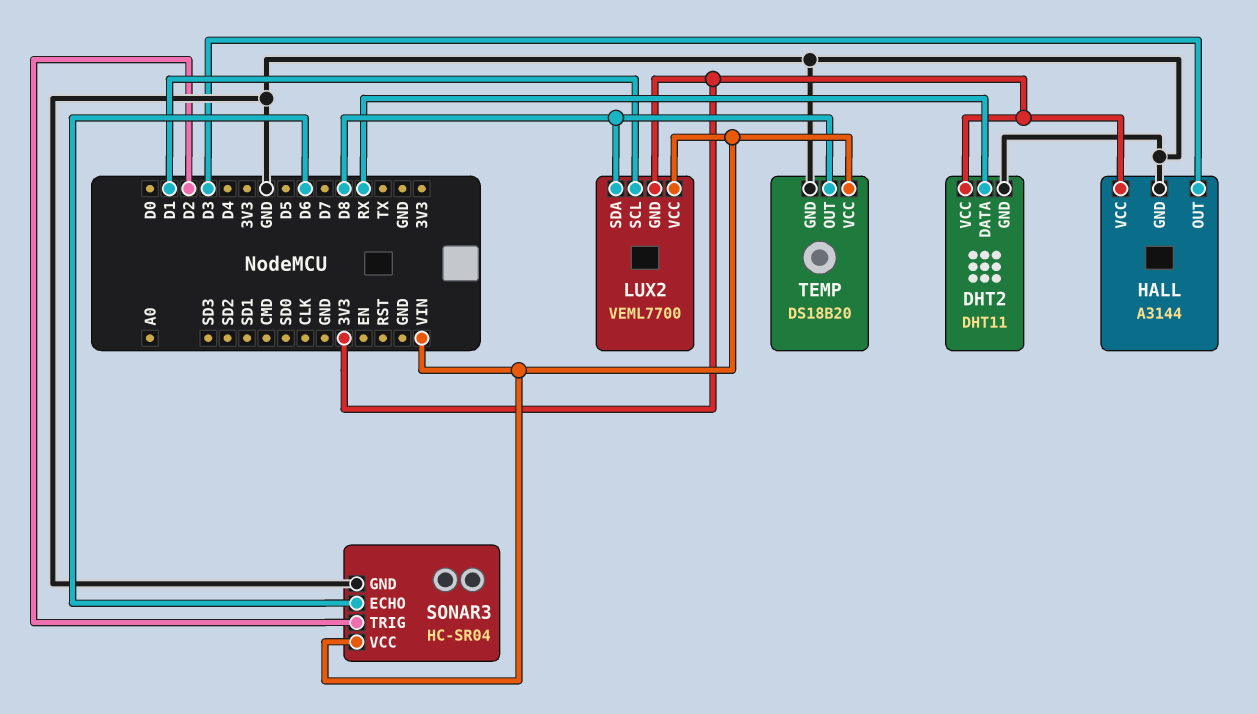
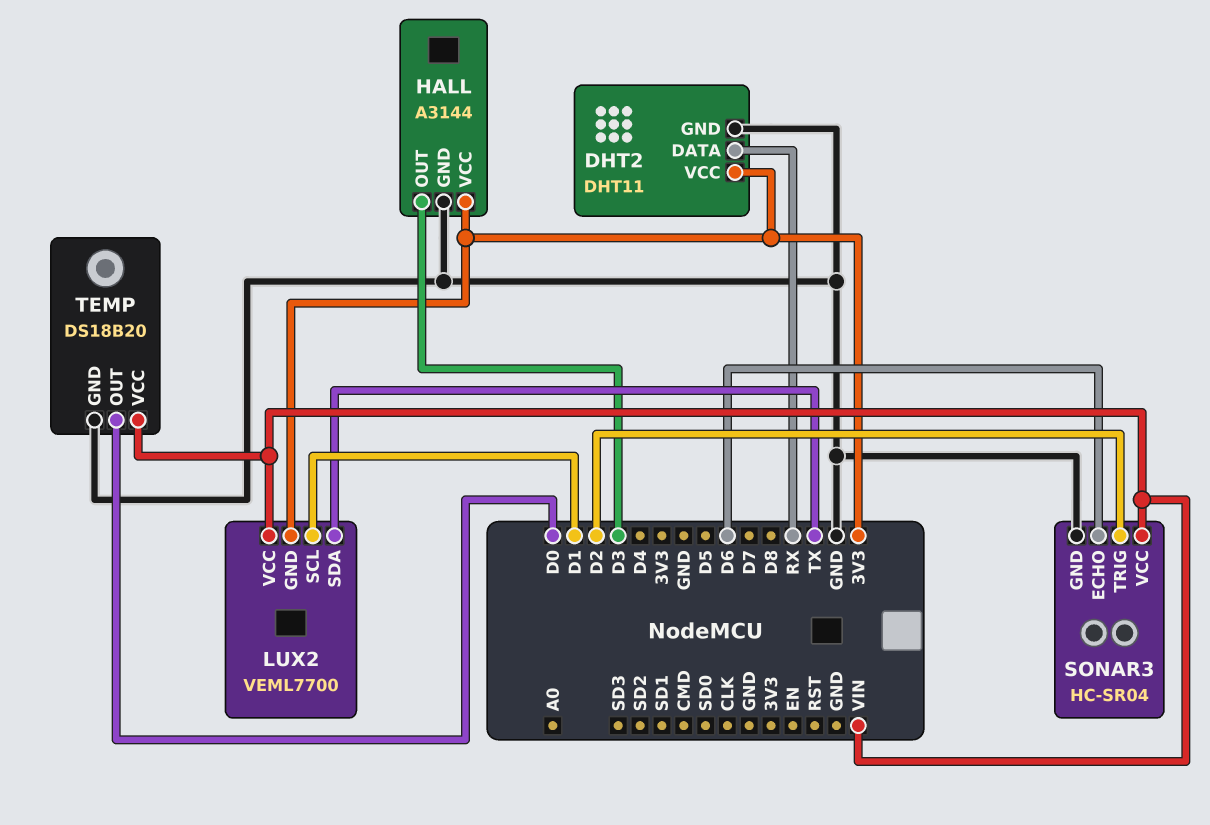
LUX2 pin SDA: D8 -> TX
TEMP pin OUT: D8 -> D0

